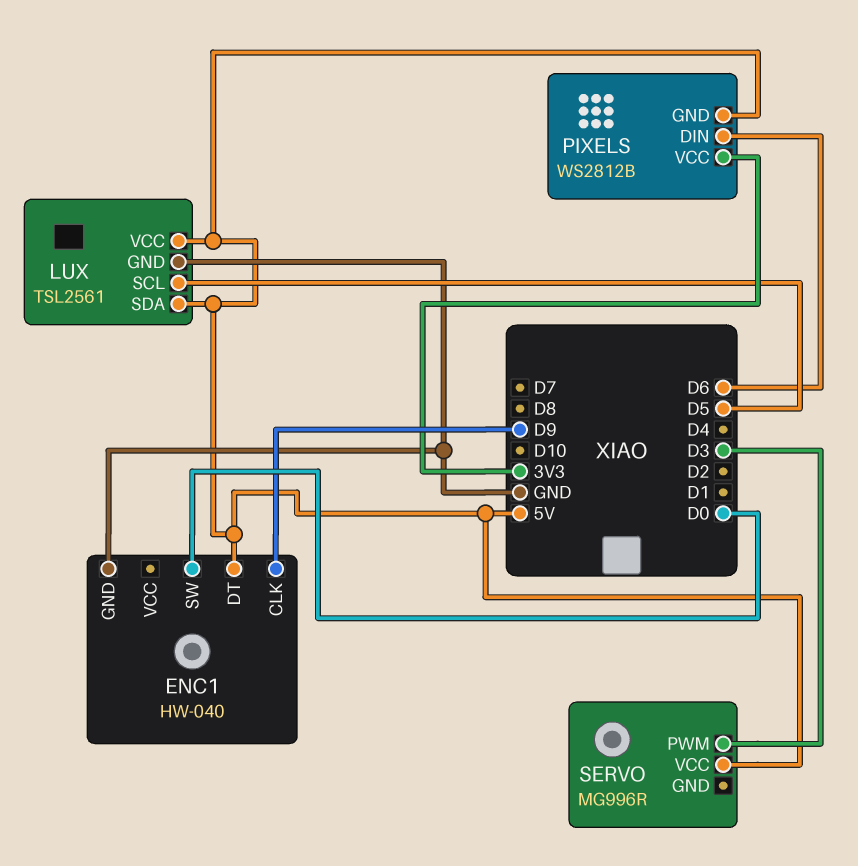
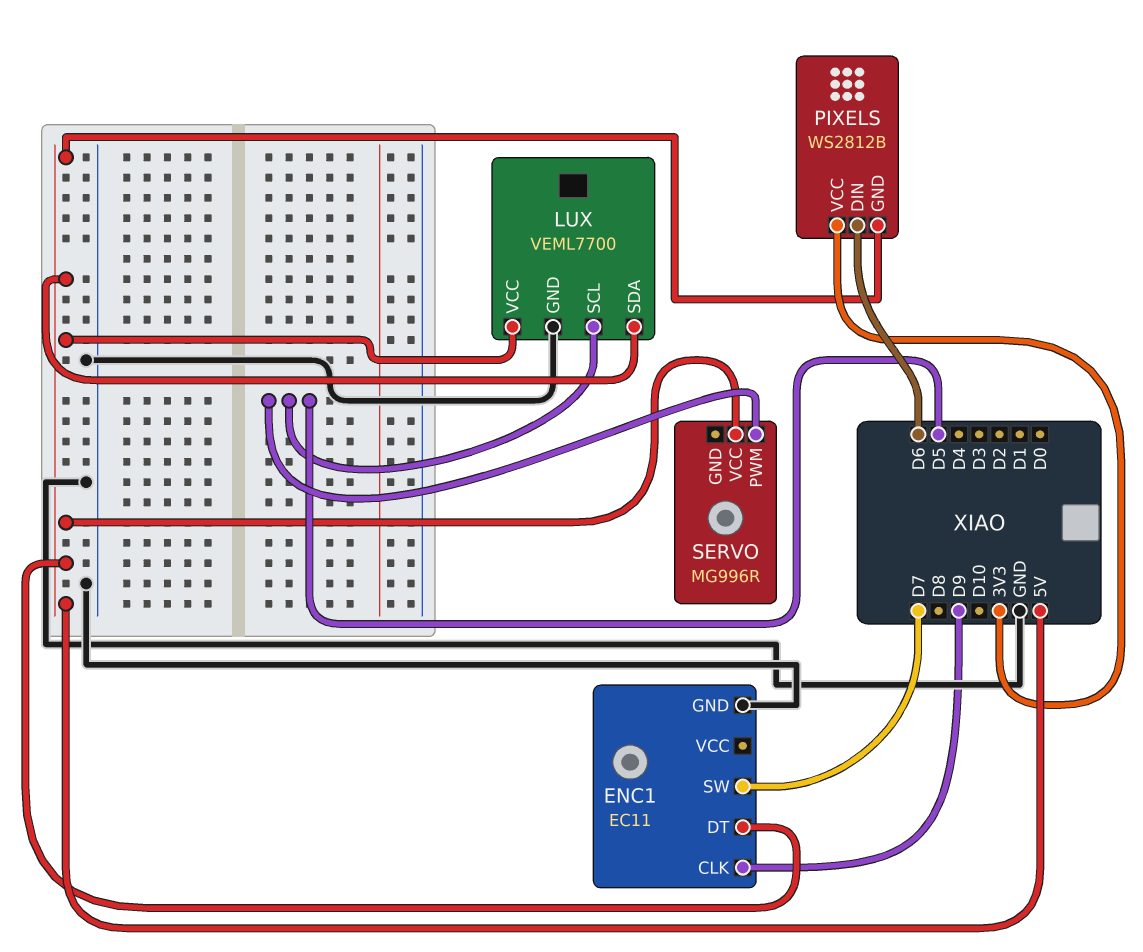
ENC1: HW-040 -> EC11
ENC1 pin SW: D0 -> D7
LUX: TSL2561 -> VEML7700
SERVO pin PWM: D3 -> D5

